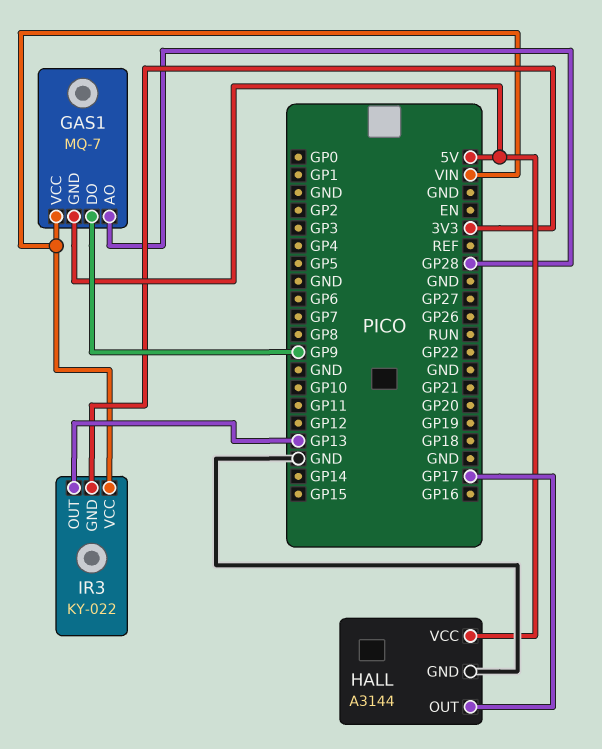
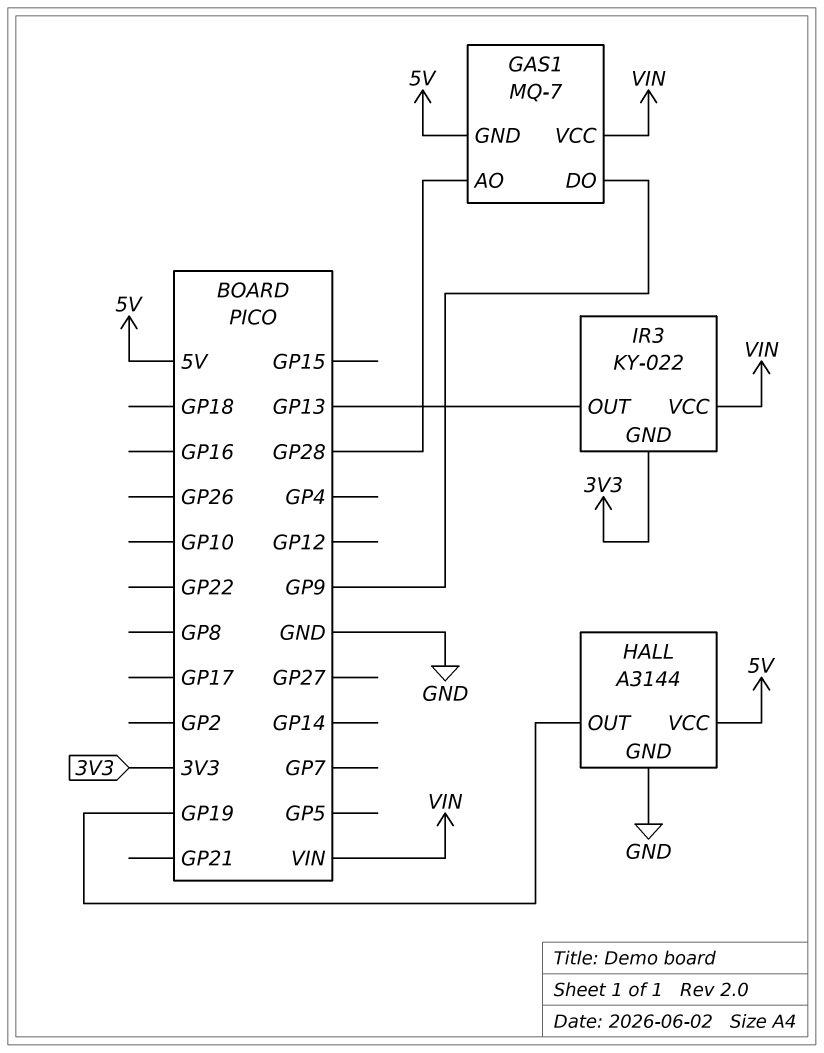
HALL pin OUT: GP17 -> GP19

